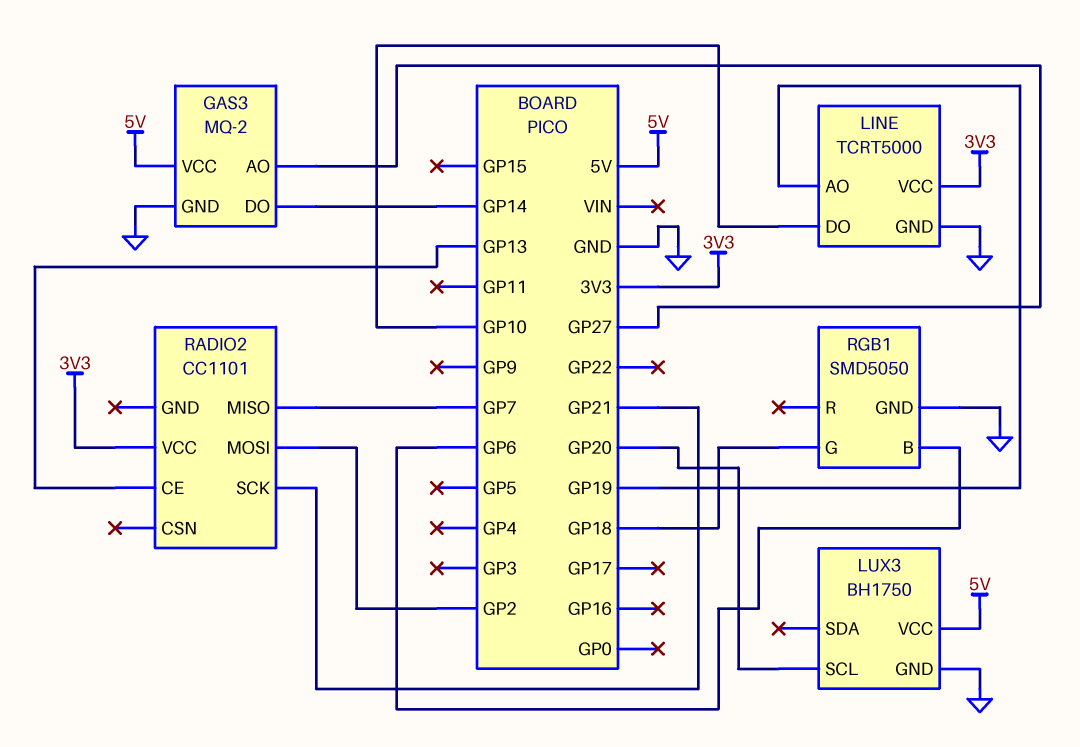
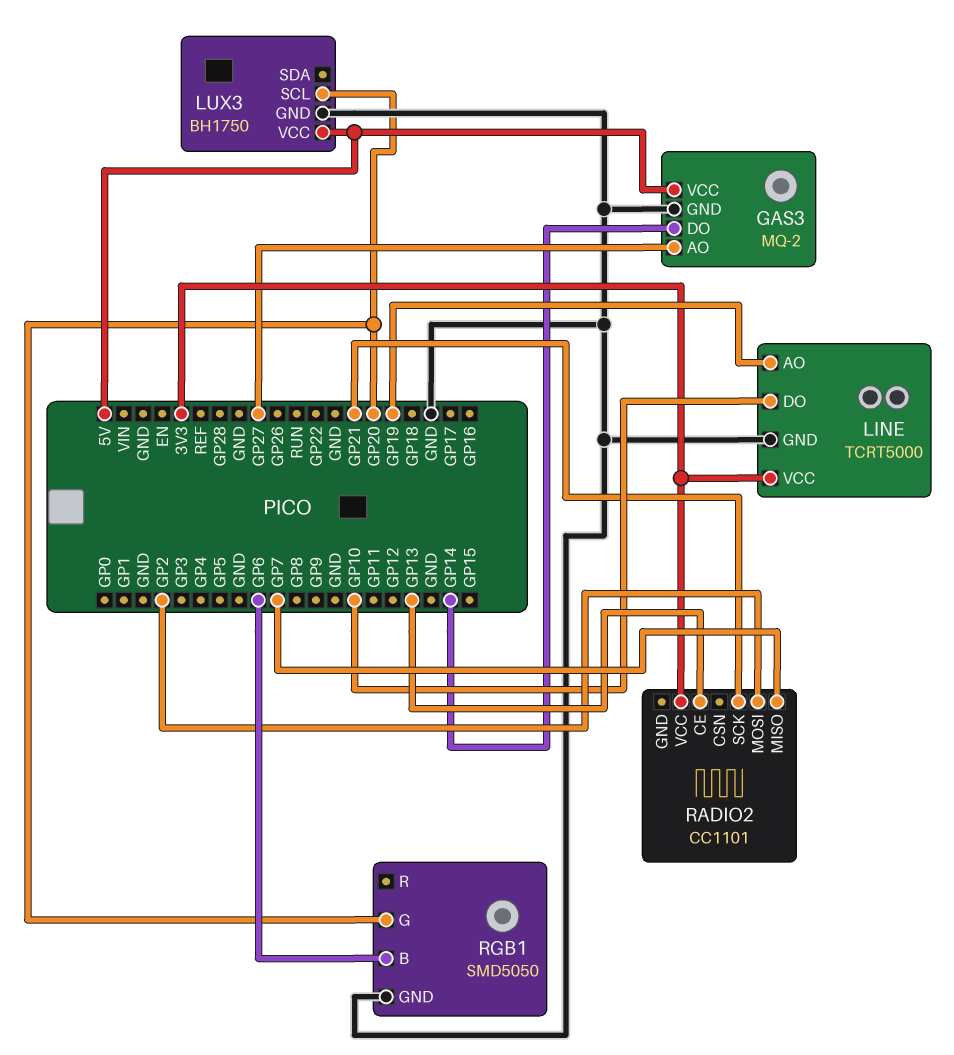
RGB1 pin G: GP18 -> GP20

